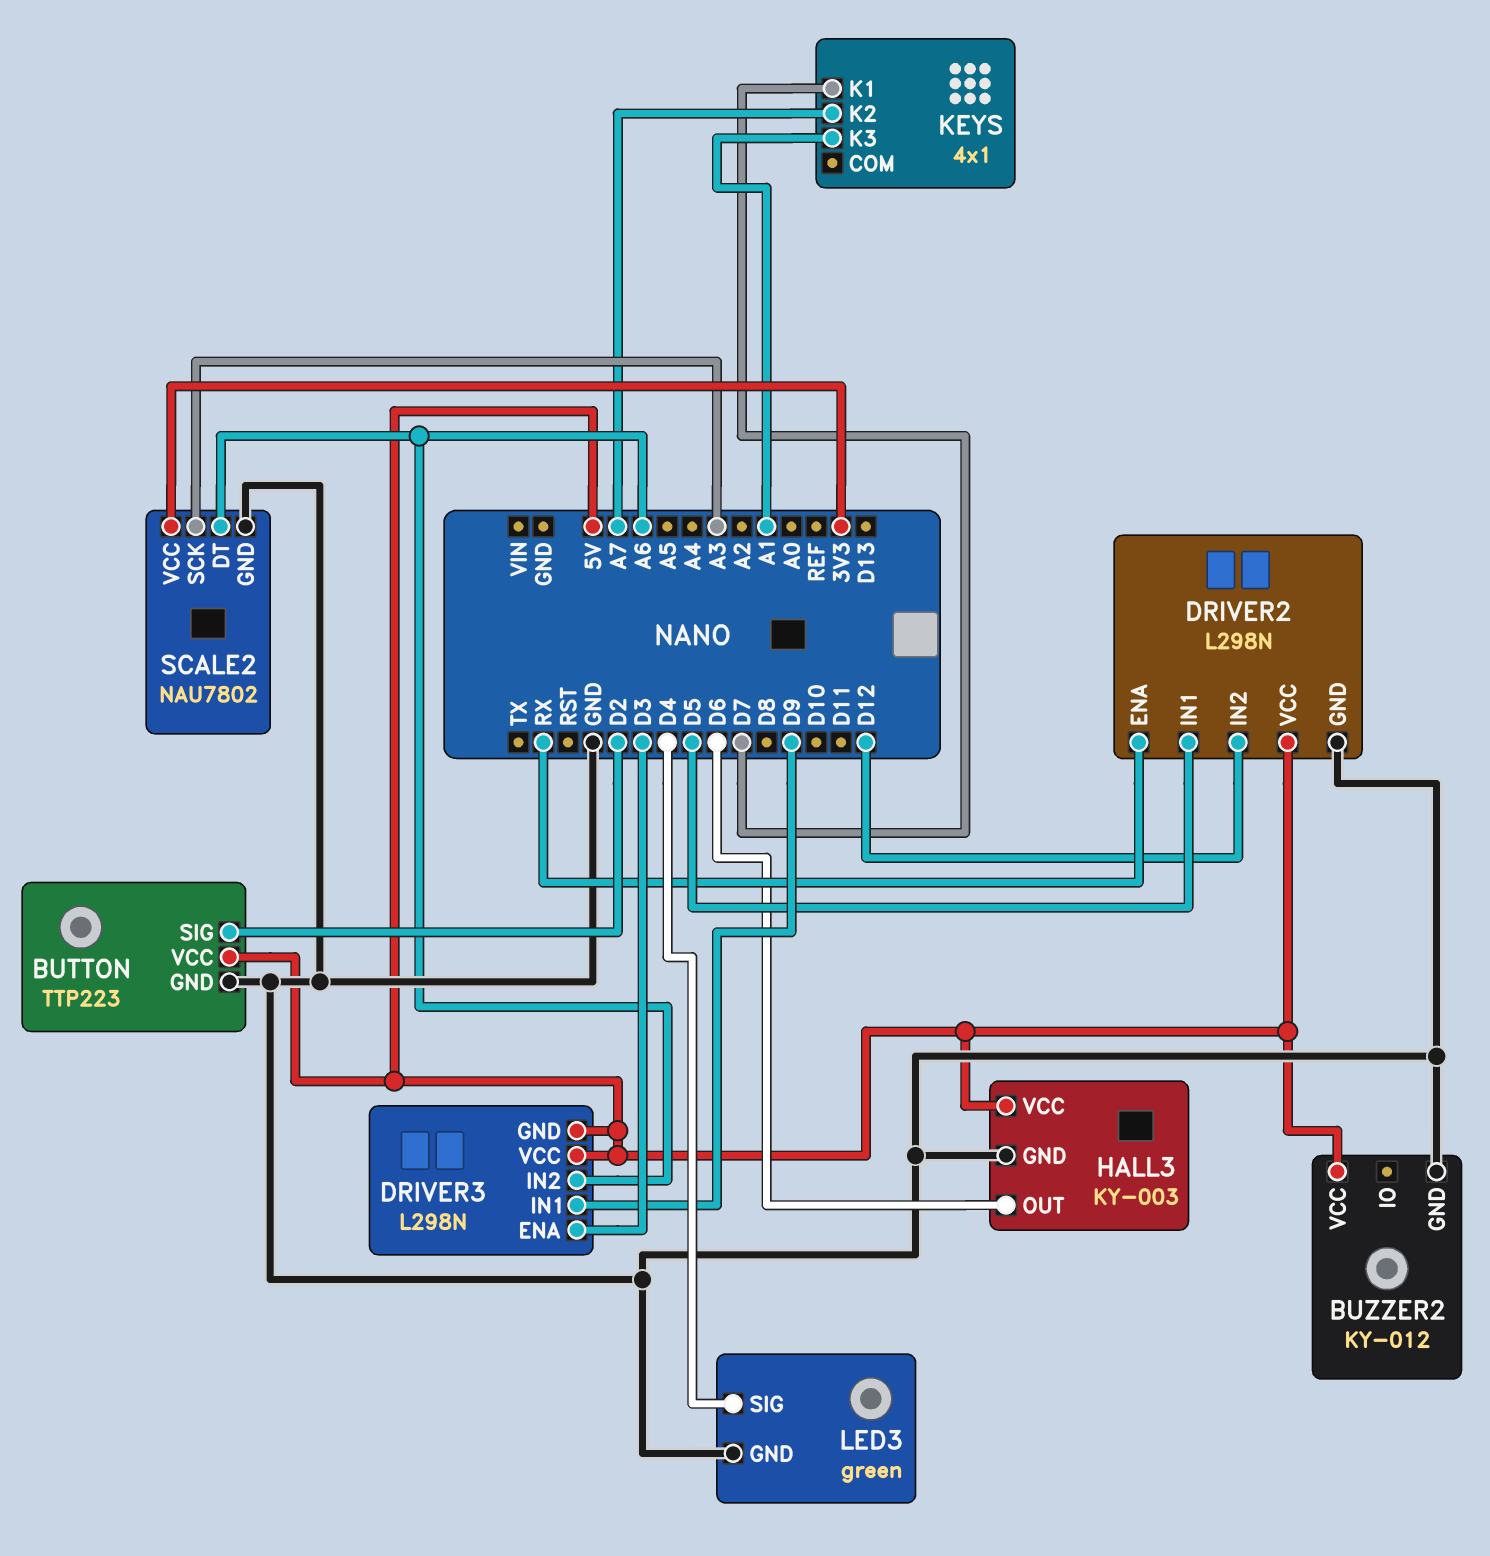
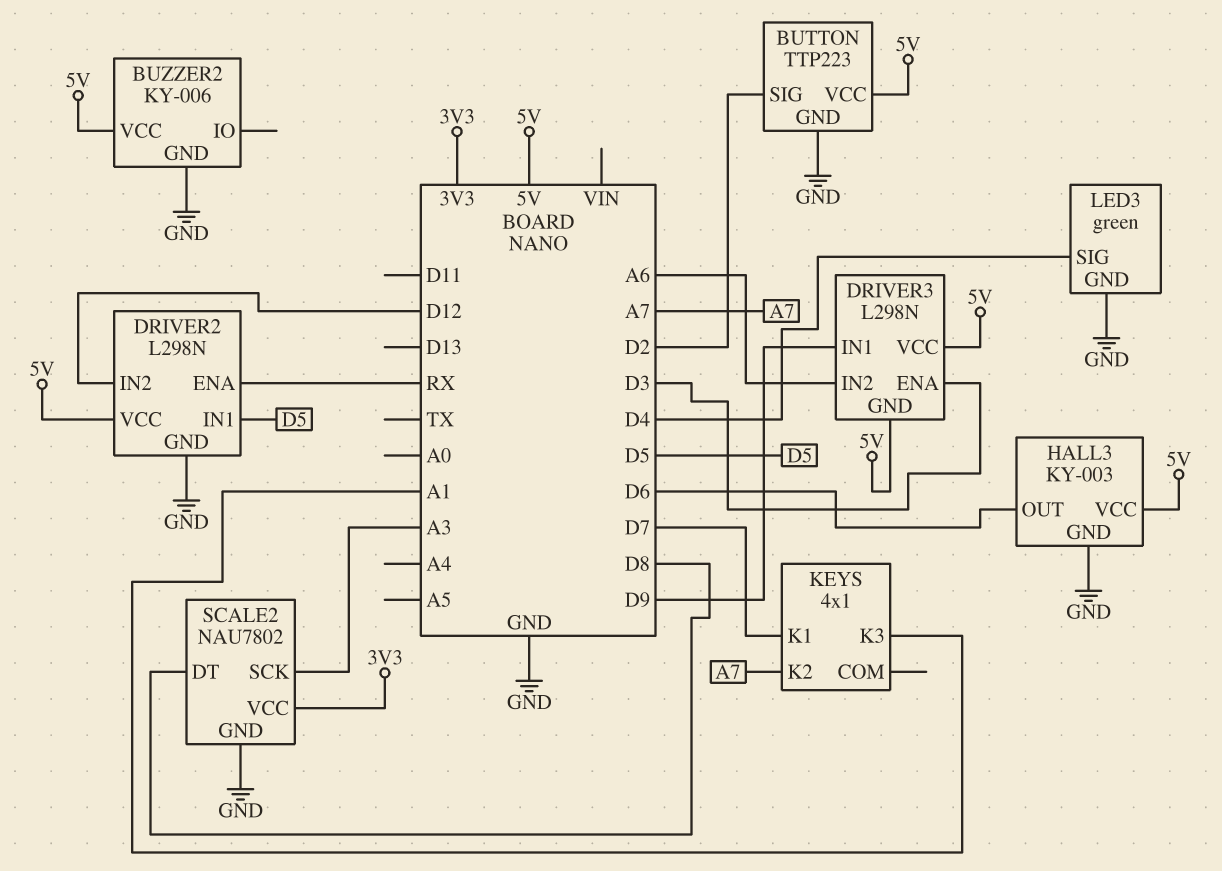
BUZZER2: KY-012 -> KY-006
SCALE2 pin DT: A6 -> D8

